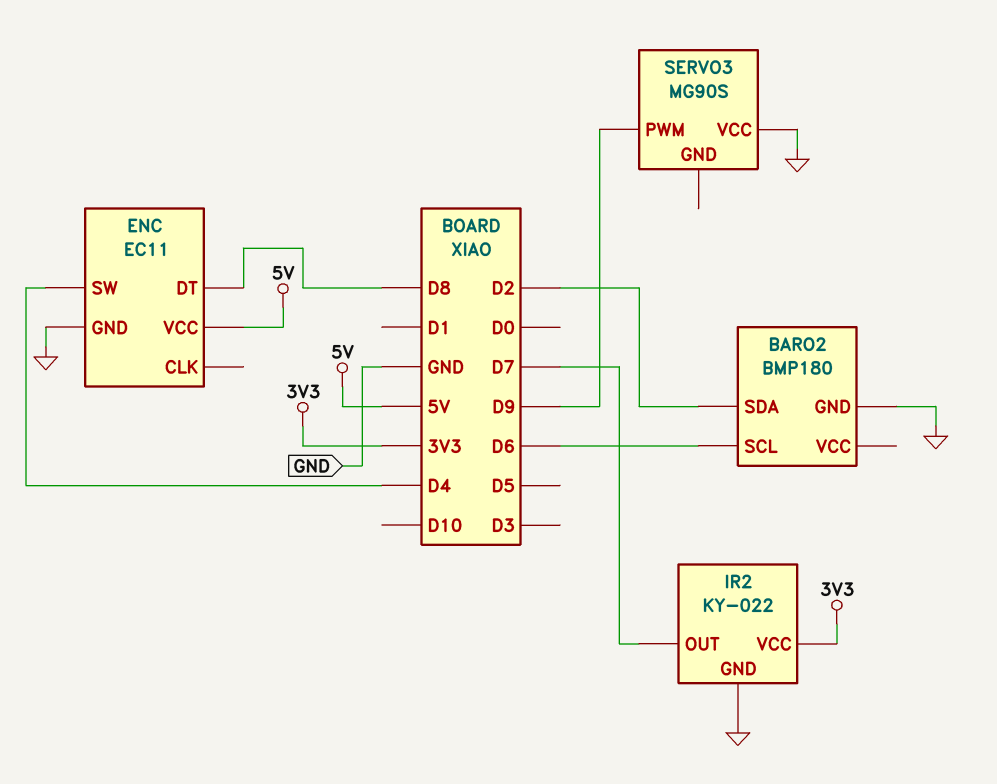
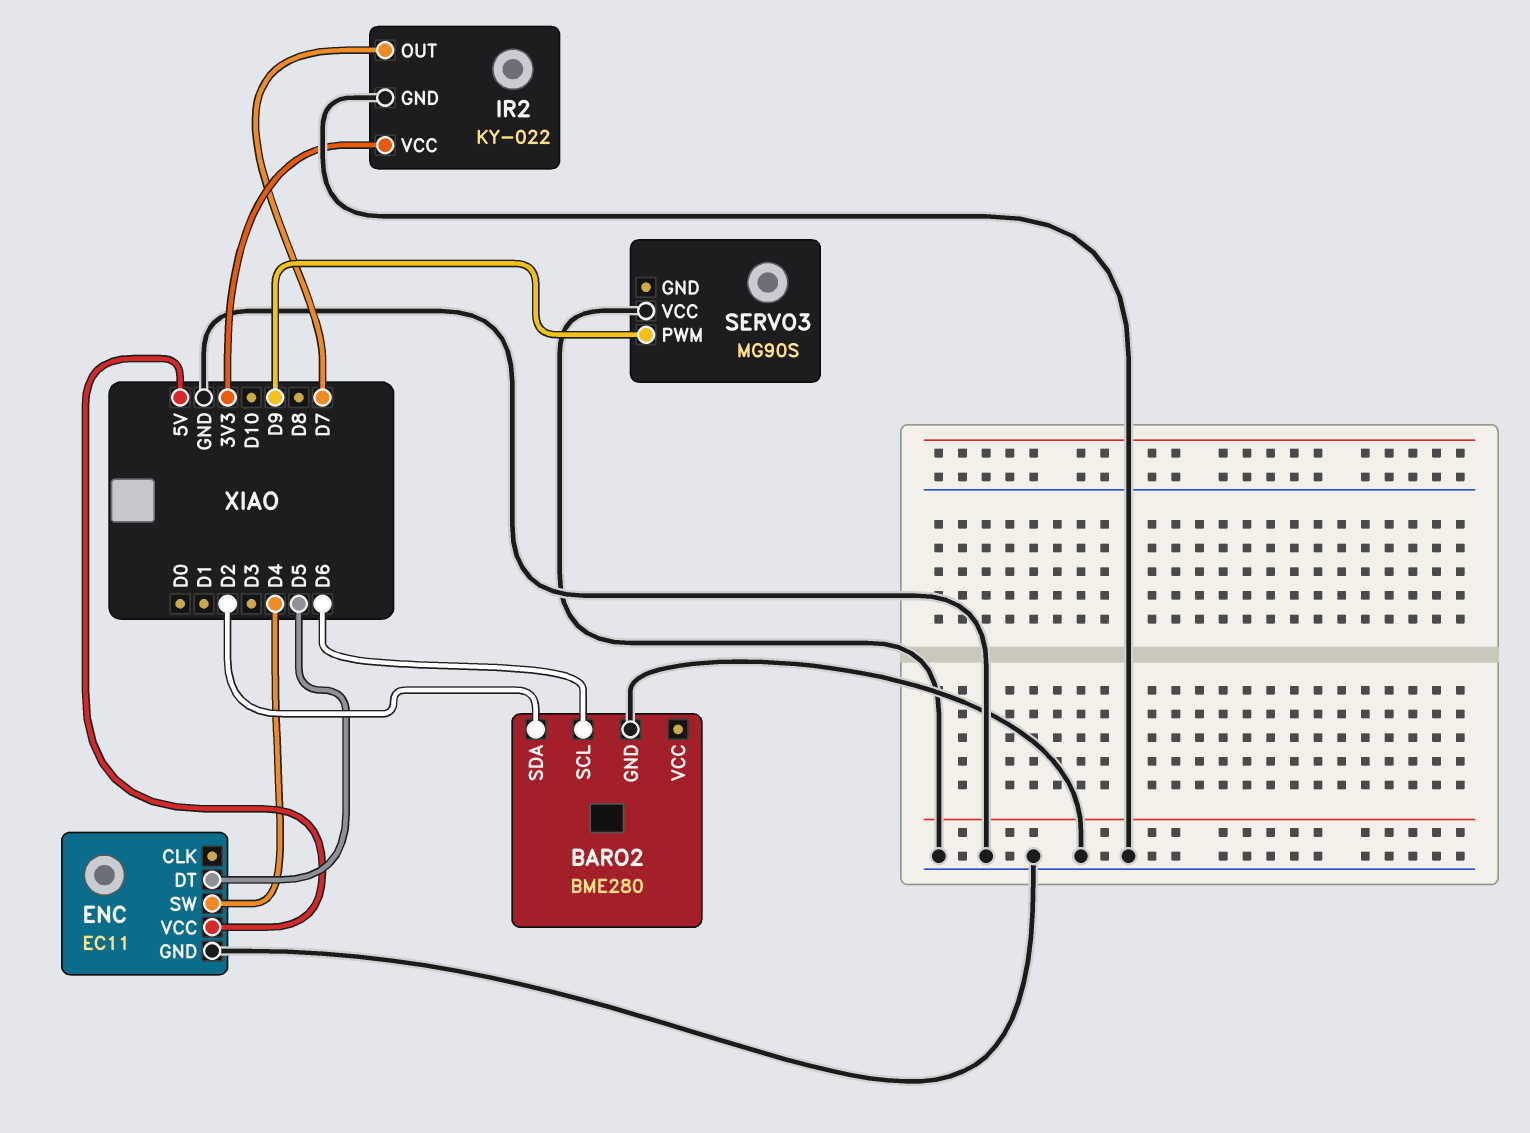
BARO2: BMP180 -> BME280
ENC pin DT: D8 -> D5

